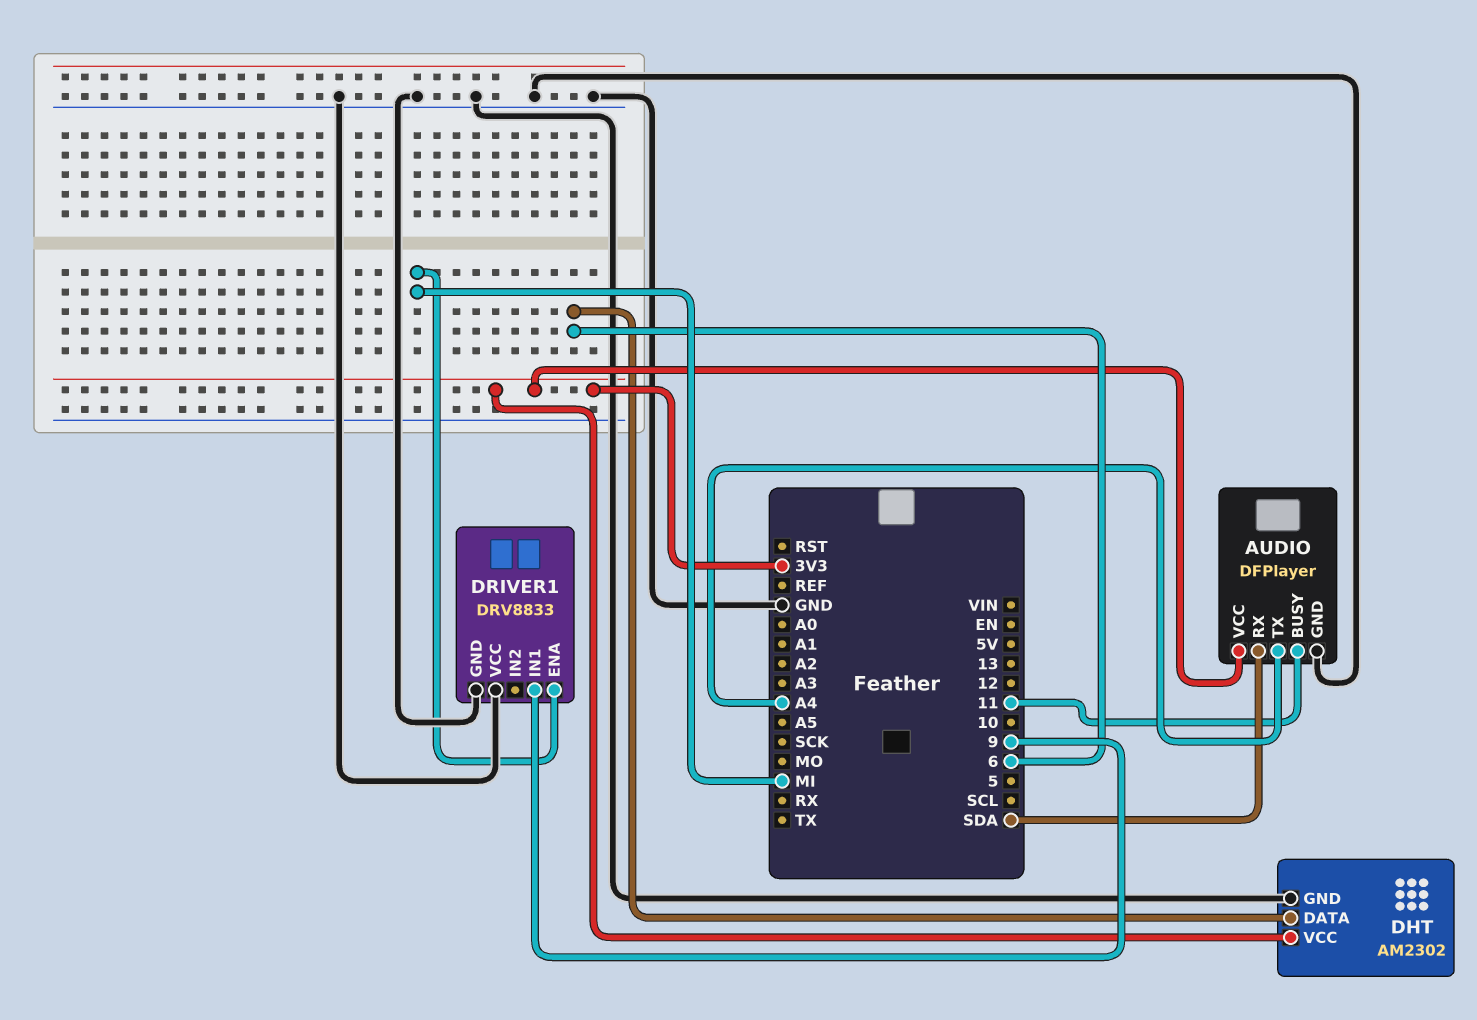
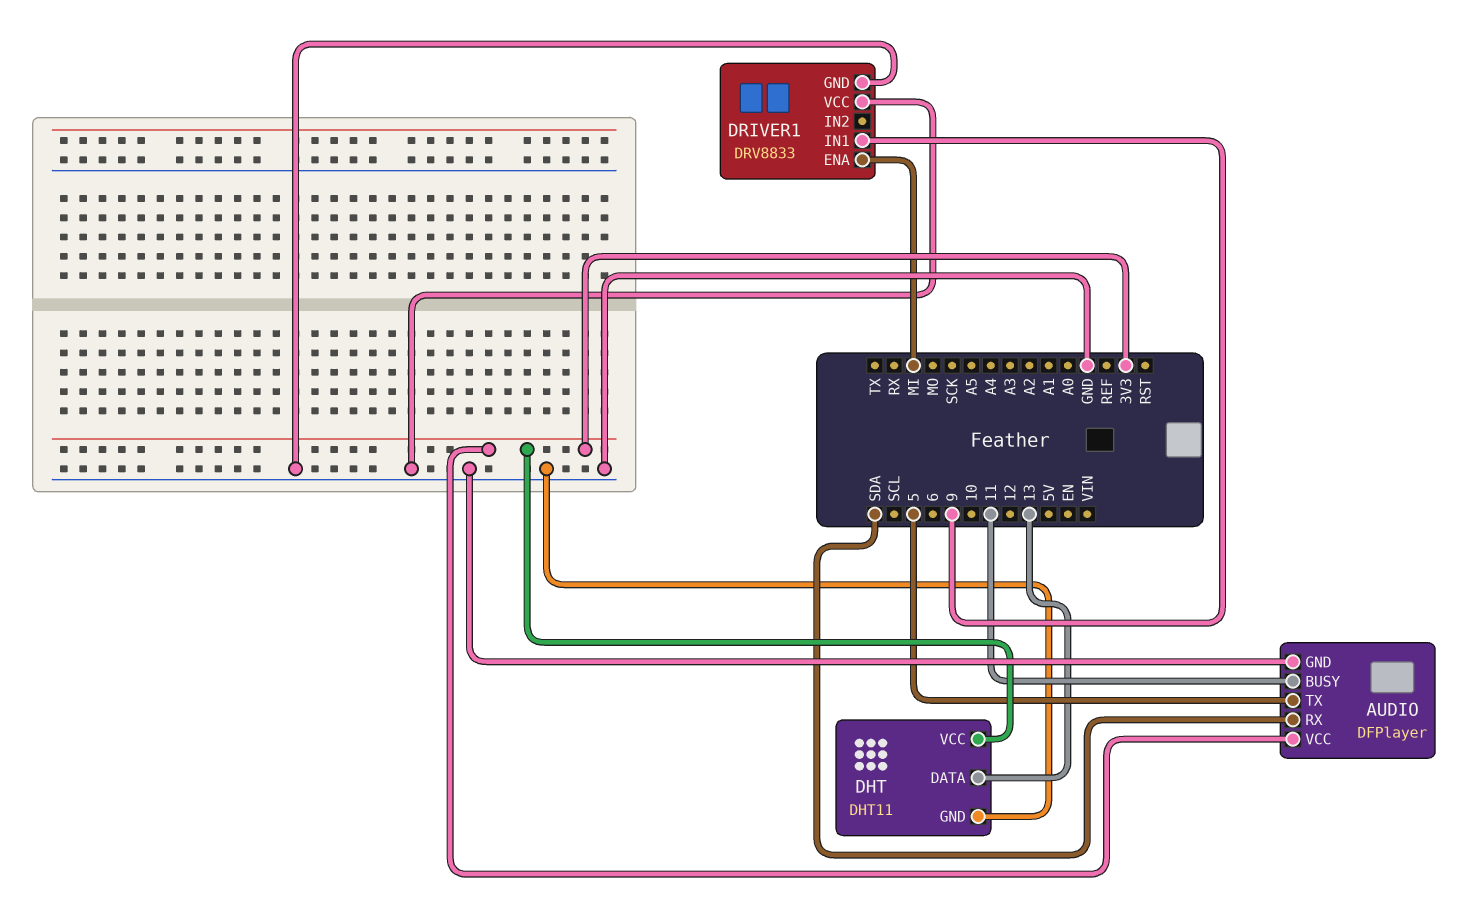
AUDIO pin TX: A4 -> 5
DHT: AM2302 -> DHT11
DHT pin DATA: 6 -> 13

